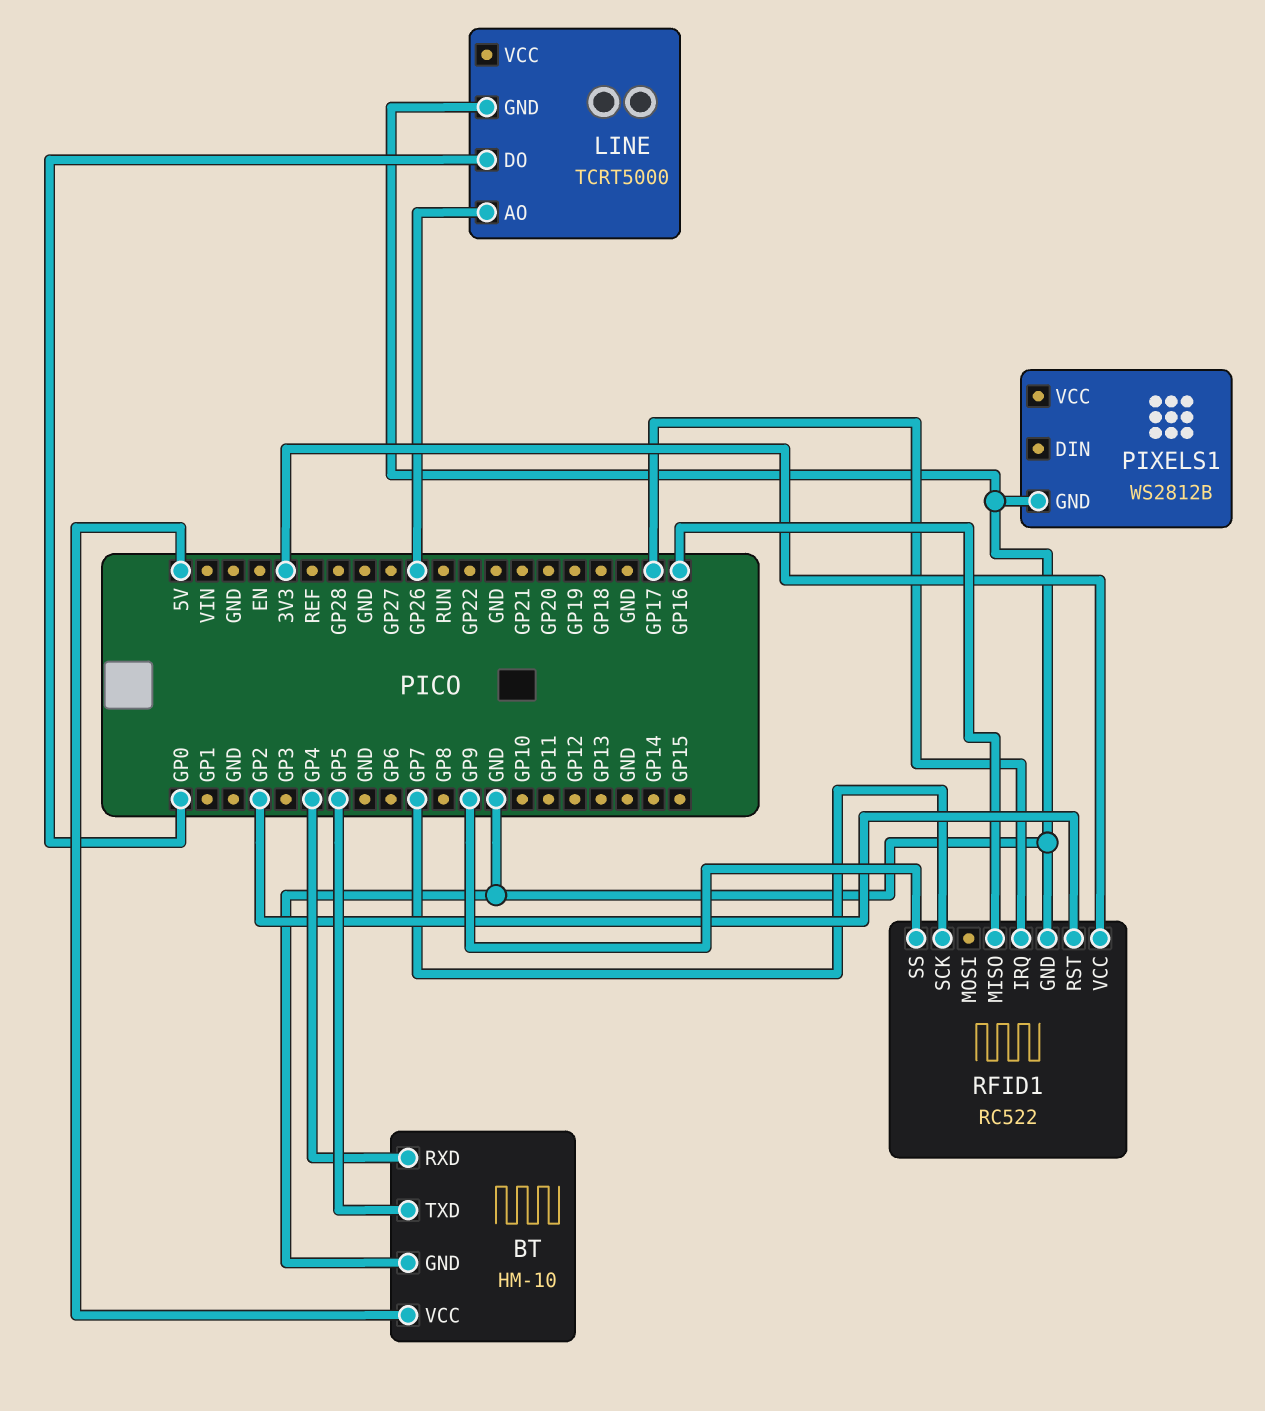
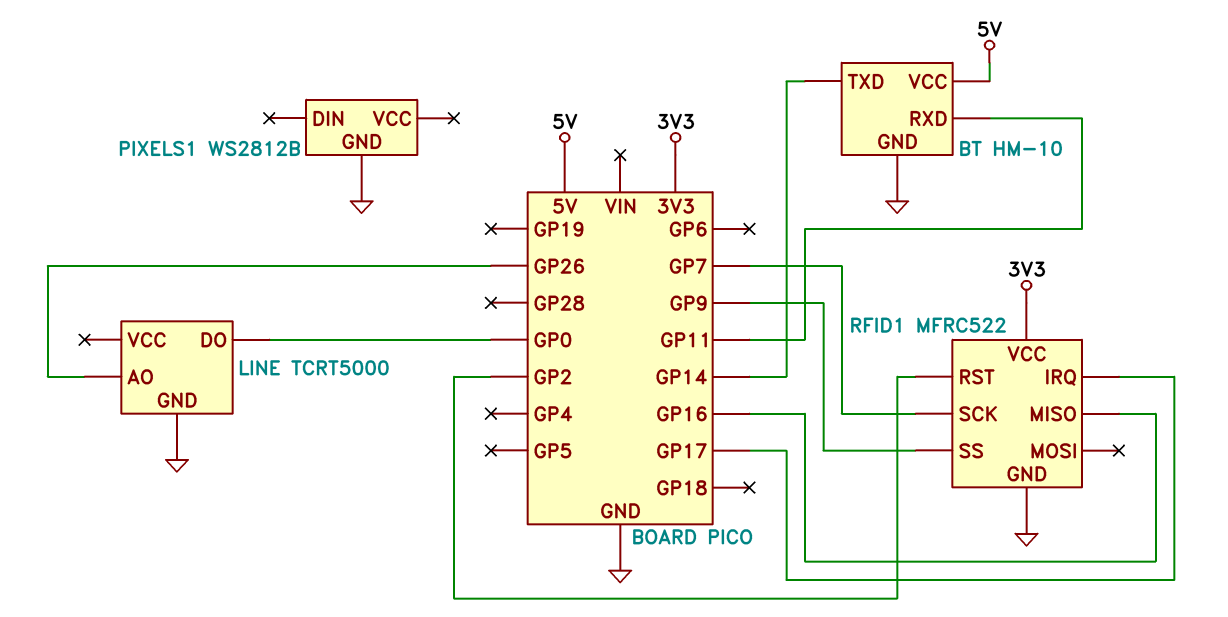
BT pin RXD: GP4 -> GP11
BT pin TXD: GP5 -> GP14
RFID1: RC522 -> MFRC522

